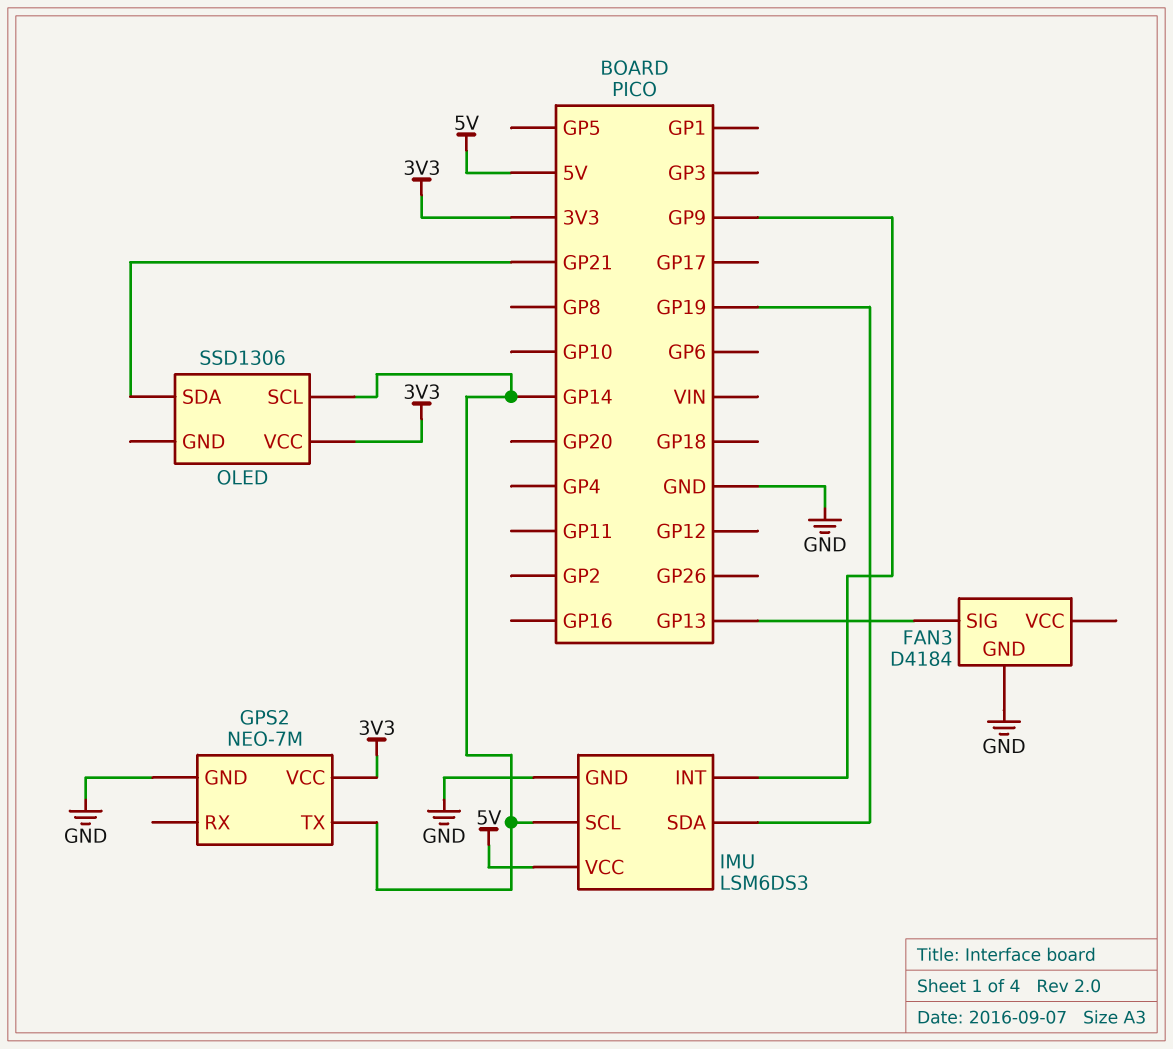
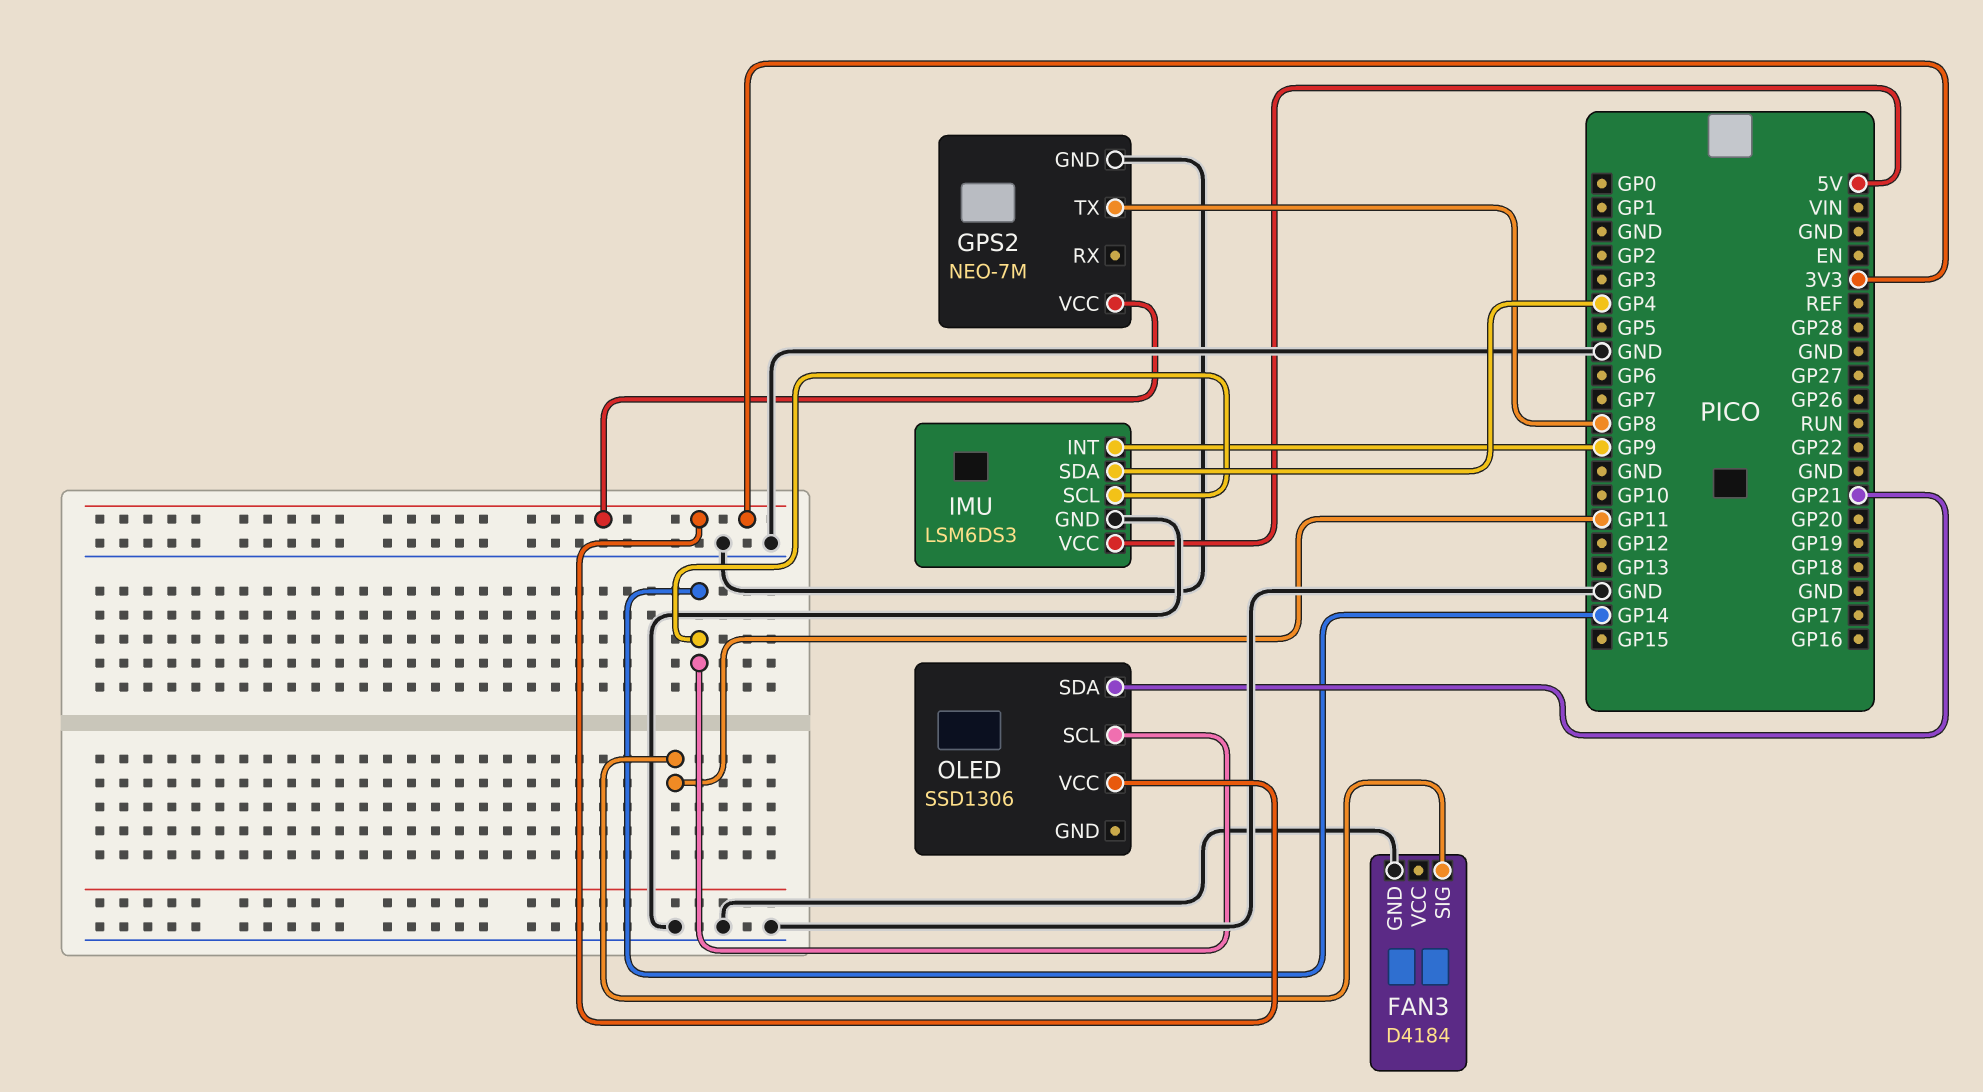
FAN3 pin SIG: GP13 -> GP11
GPS2 pin TX: GP14 -> GP8
IMU pin SDA: GP19 -> GP4

